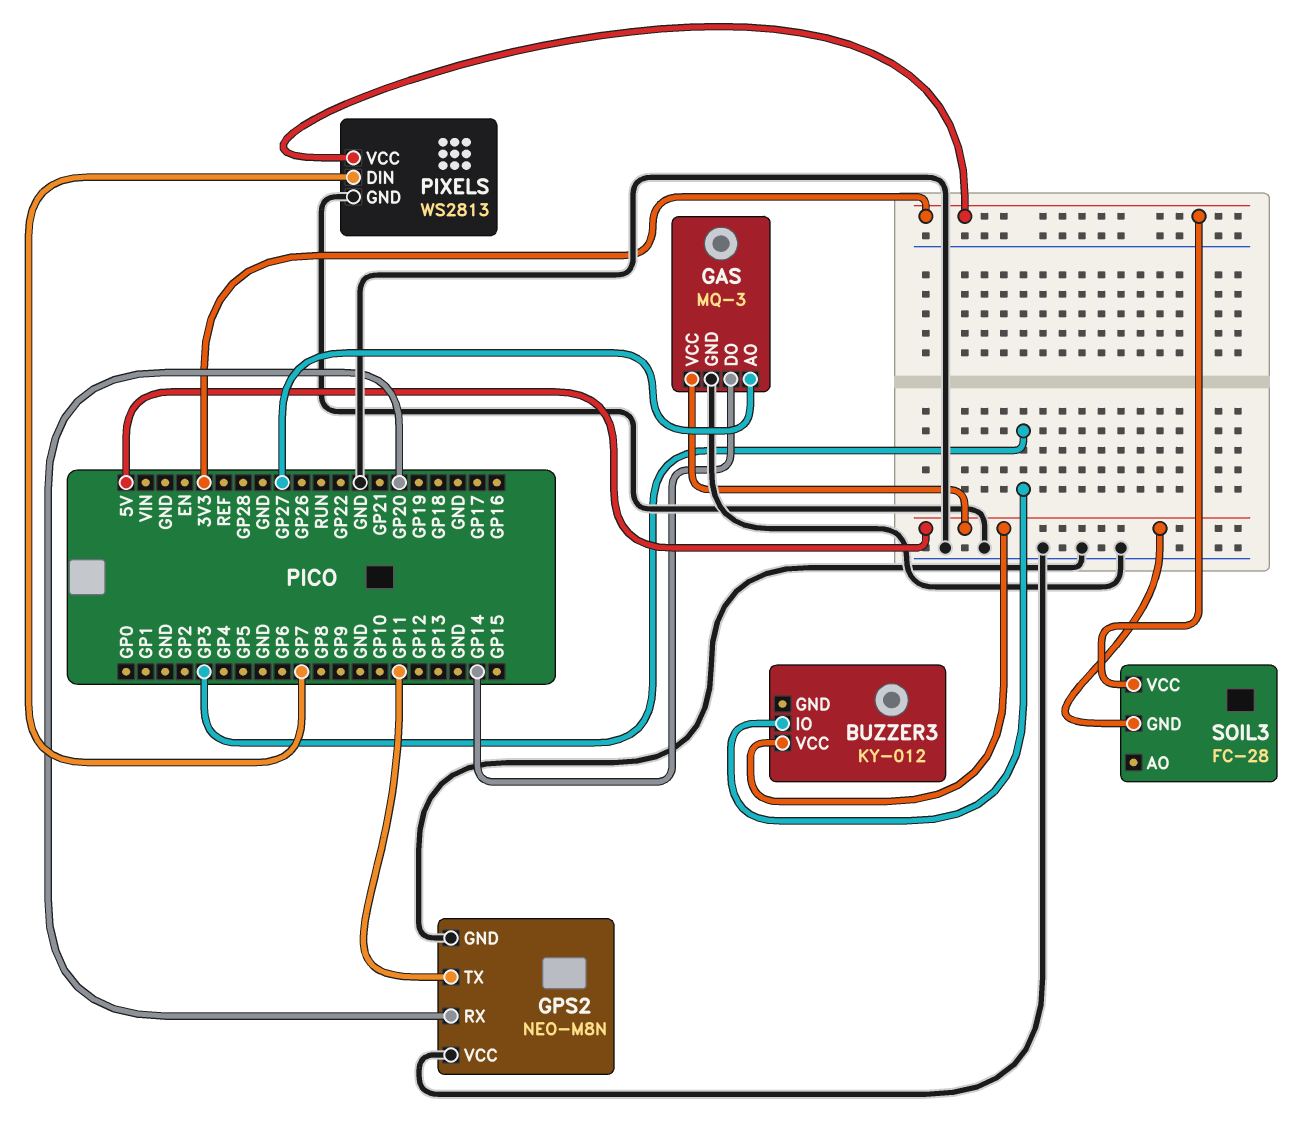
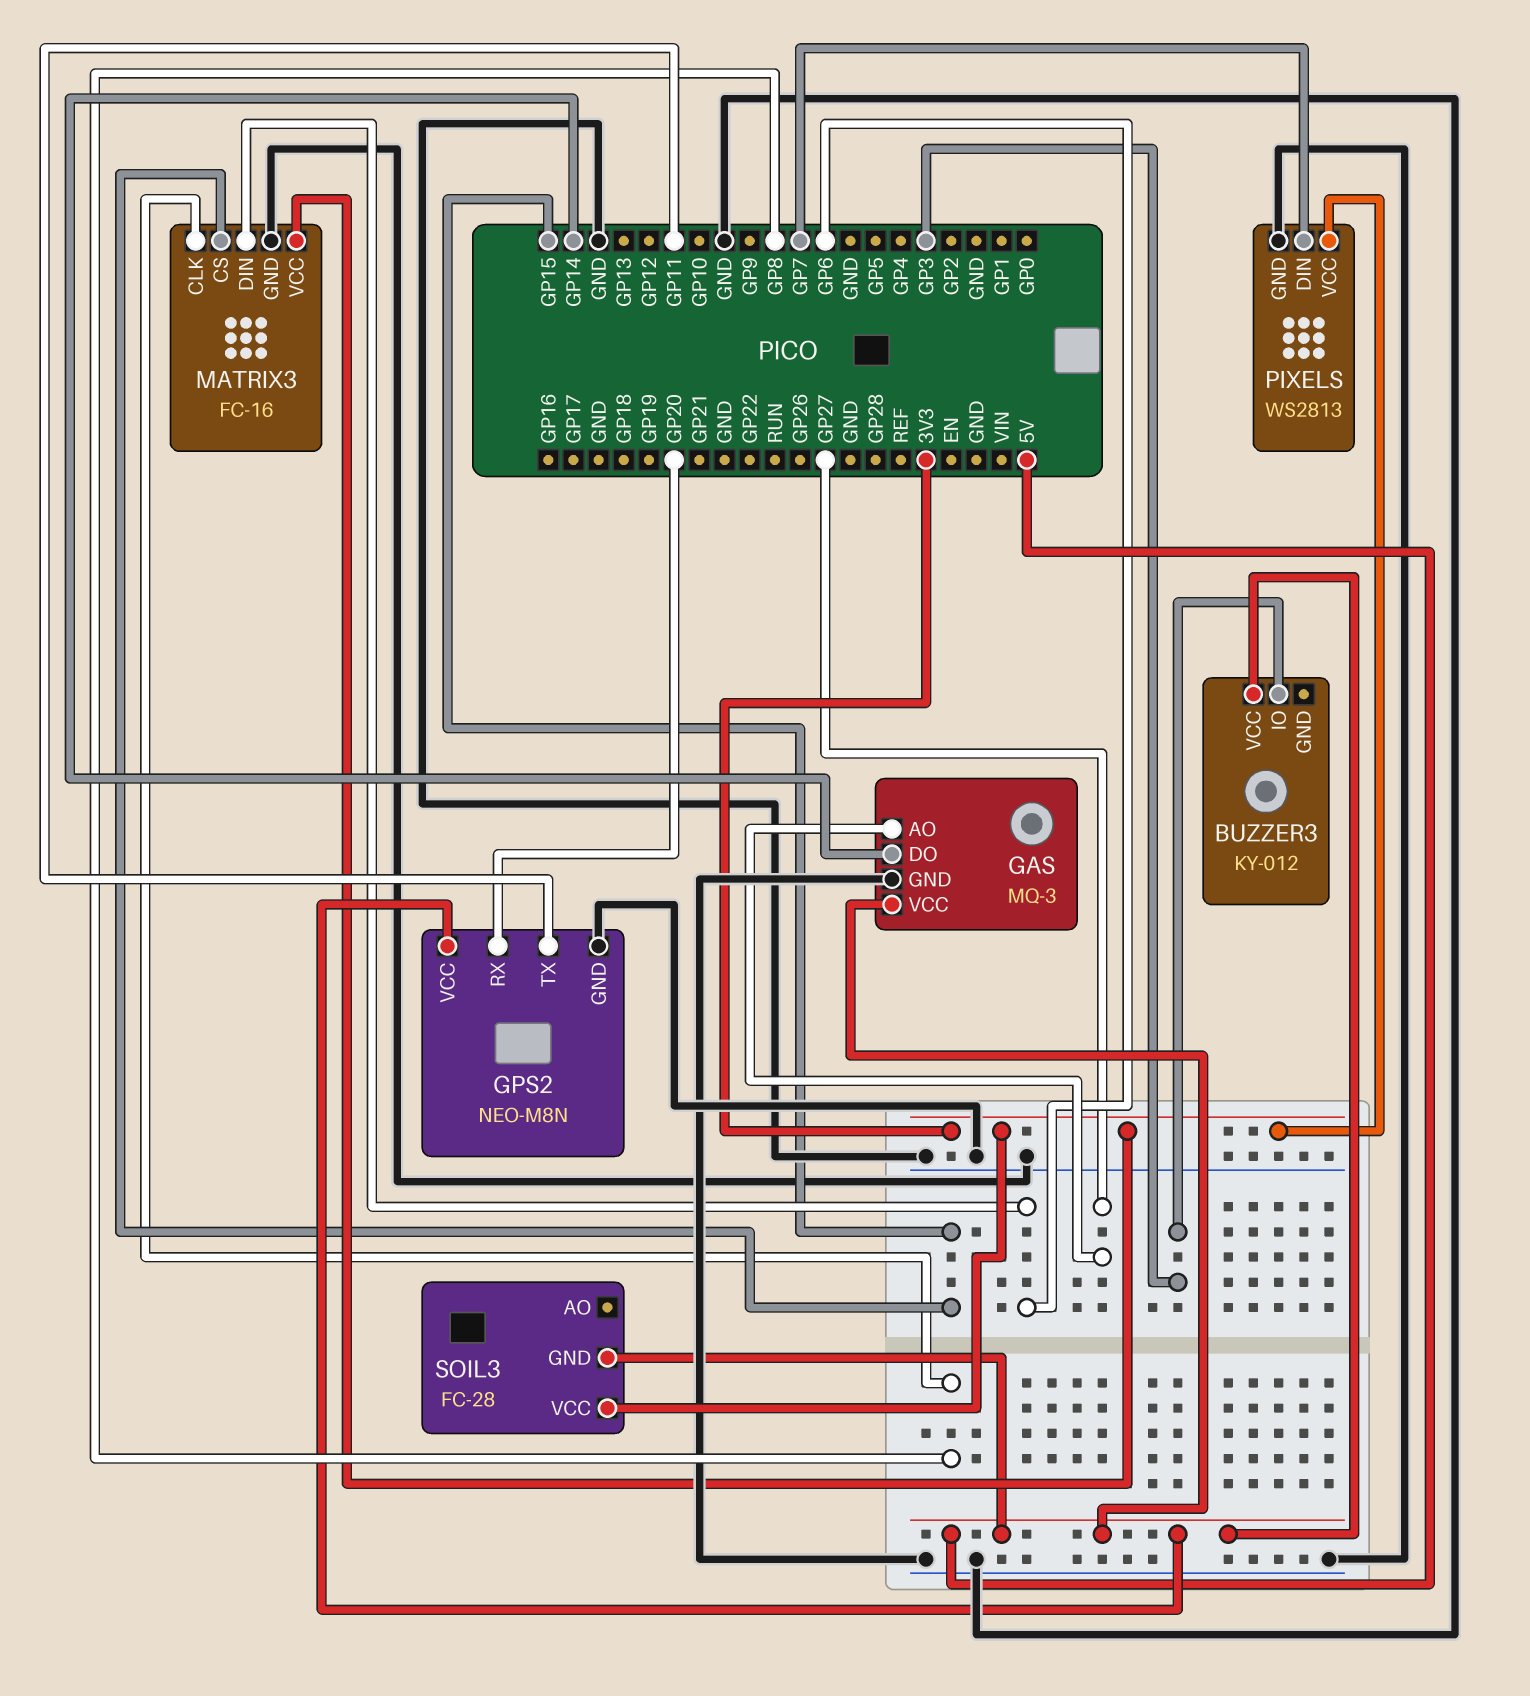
GPS2 pin VCC: GND -> 5V
MATRIX3: none -> FC-16
MATRIX3 pin CLK: none -> GP8
MATRIX3 pin CS: none -> GP15
MATRIX3 pin DIN: none -> GP6
MATRIX3 pin GND: none -> GND
MATRIX3 pin VCC: none -> 3V3

